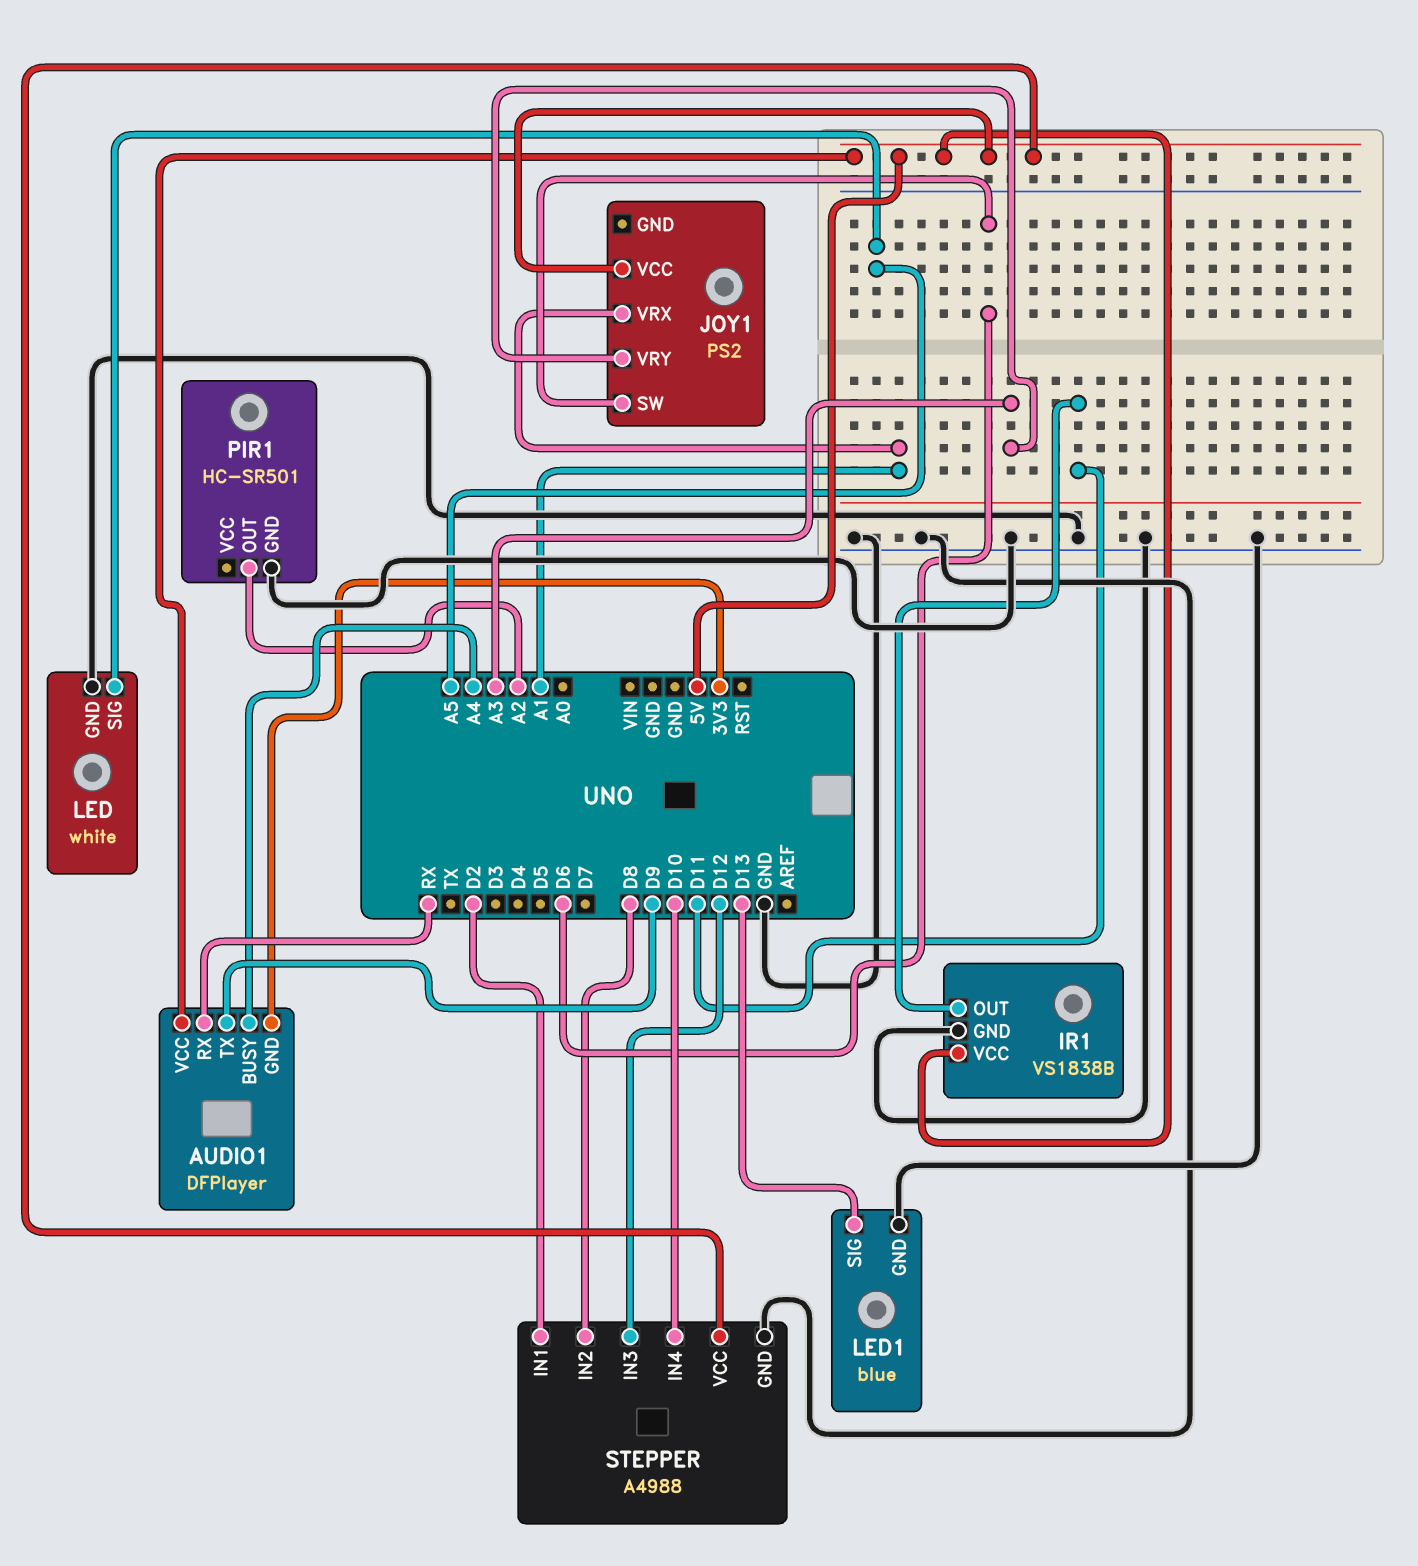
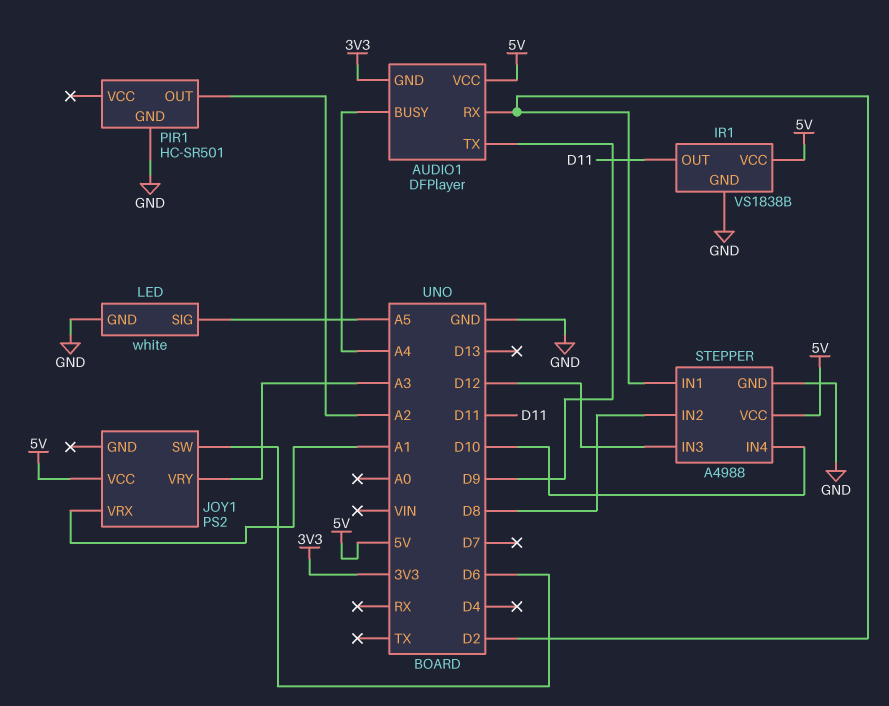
AUDIO1 pin RX: RX -> D2
LED1: blue -> none
LED1 pin GND: GND -> none
LED1 pin SIG: D13 -> none

